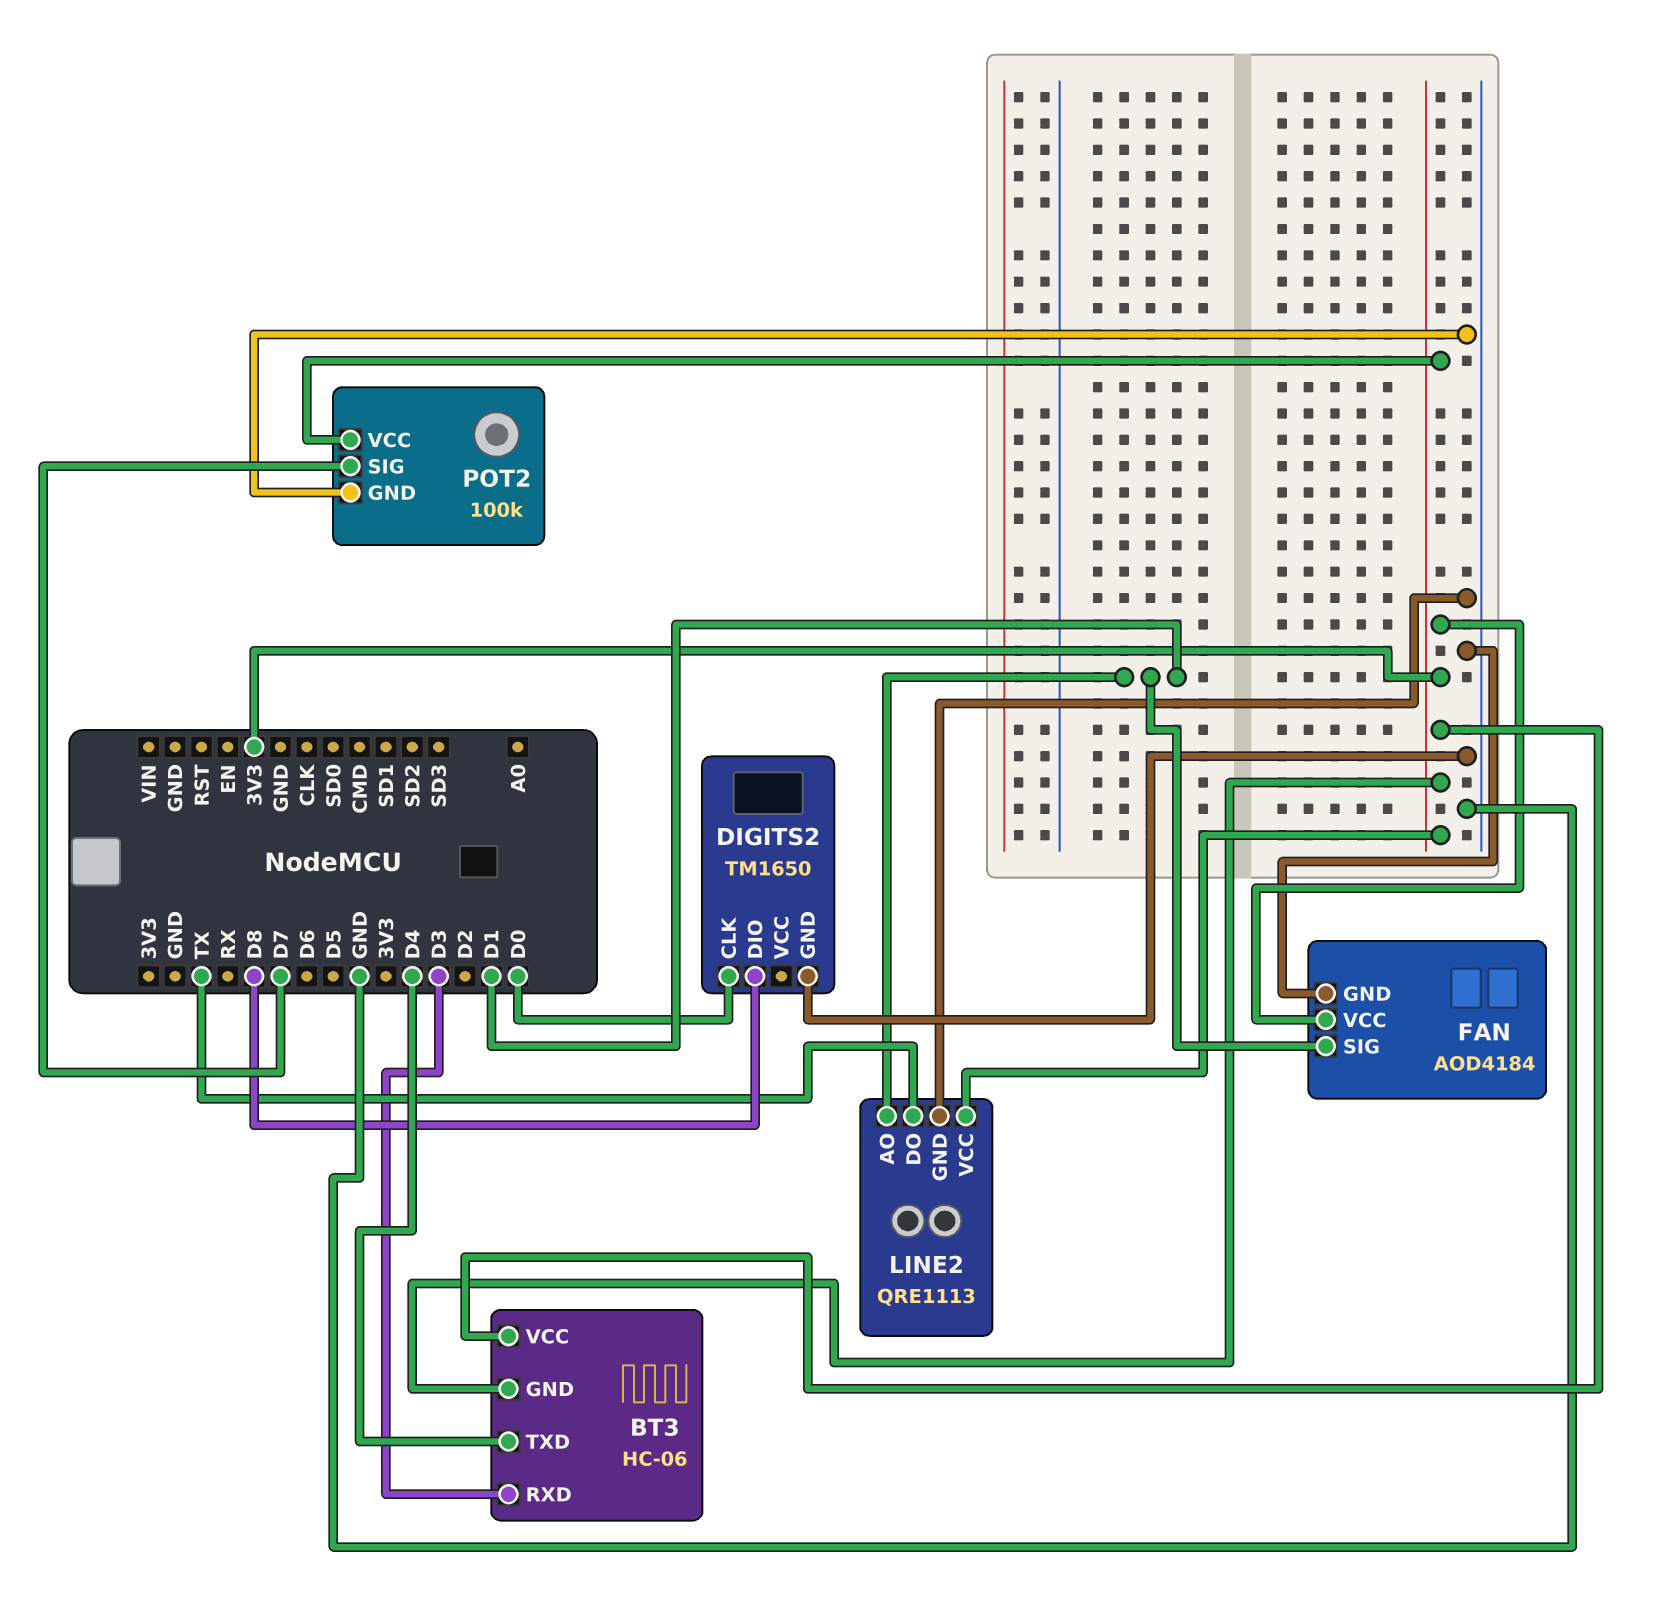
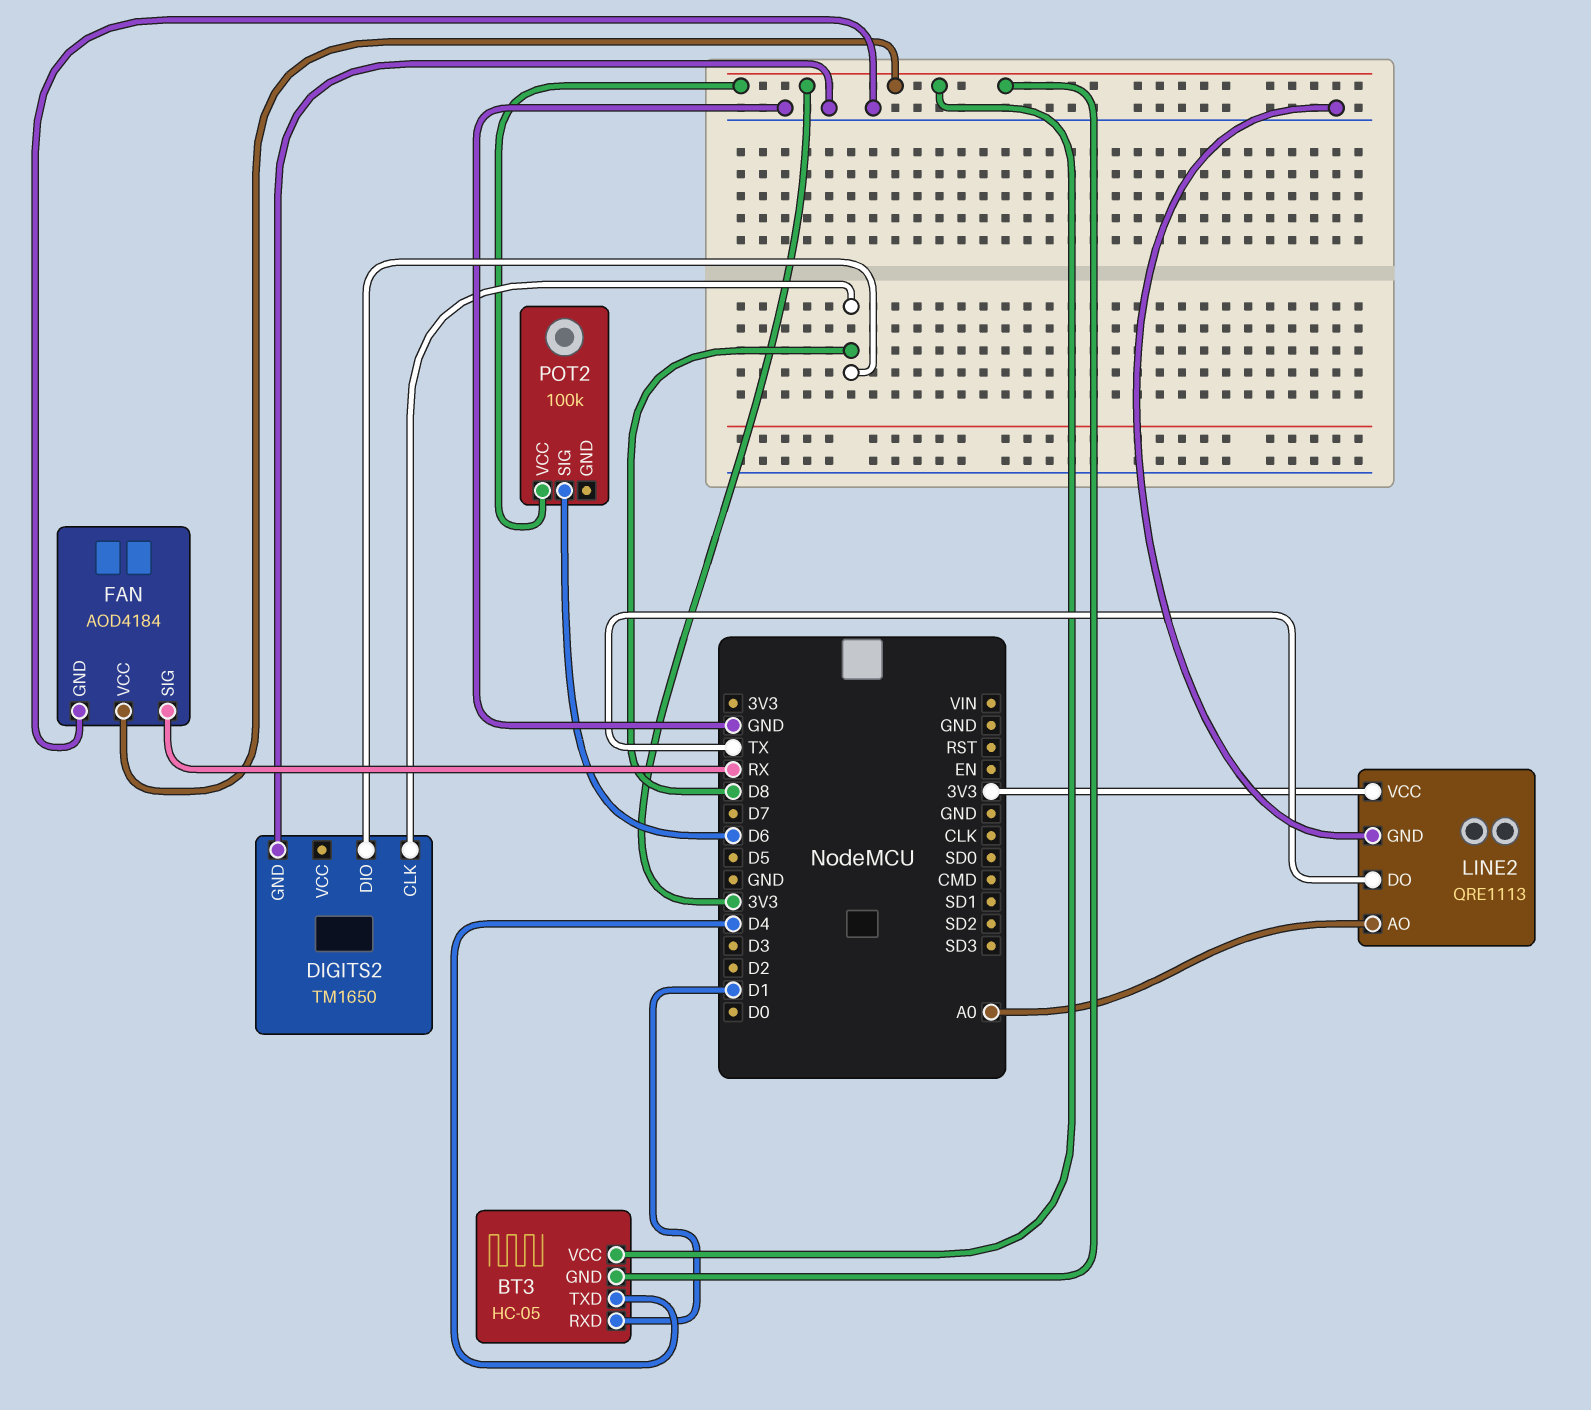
BT3: HC-06 -> HC-05
BT3 pin RXD: D3 -> D1
DIGITS2 pin CLK: D0 -> D8
FAN pin SIG: D1 -> RX
LINE2 pin AO: D1 -> A0
POT2 pin GND: GND -> none
POT2 pin SIG: D7 -> D6

